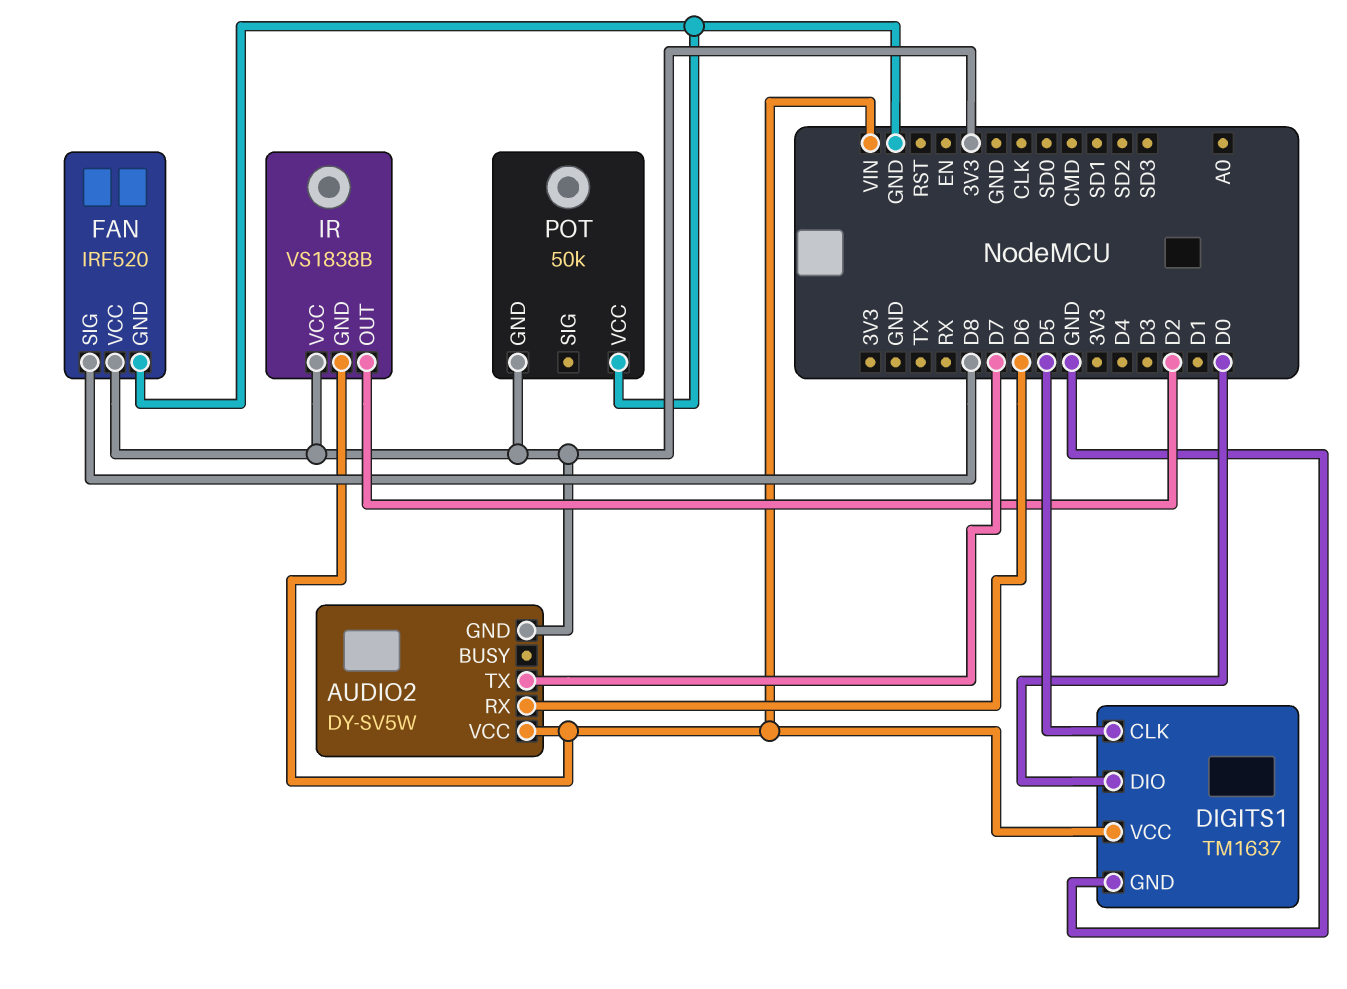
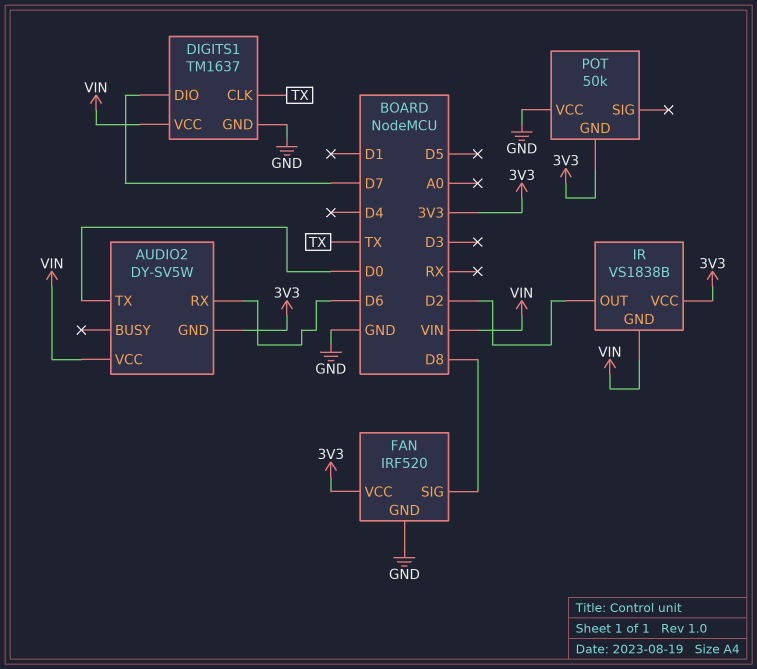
AUDIO2 pin TX: D7 -> D0
DIGITS1 pin CLK: D5 -> TX
DIGITS1 pin DIO: D0 -> D7

